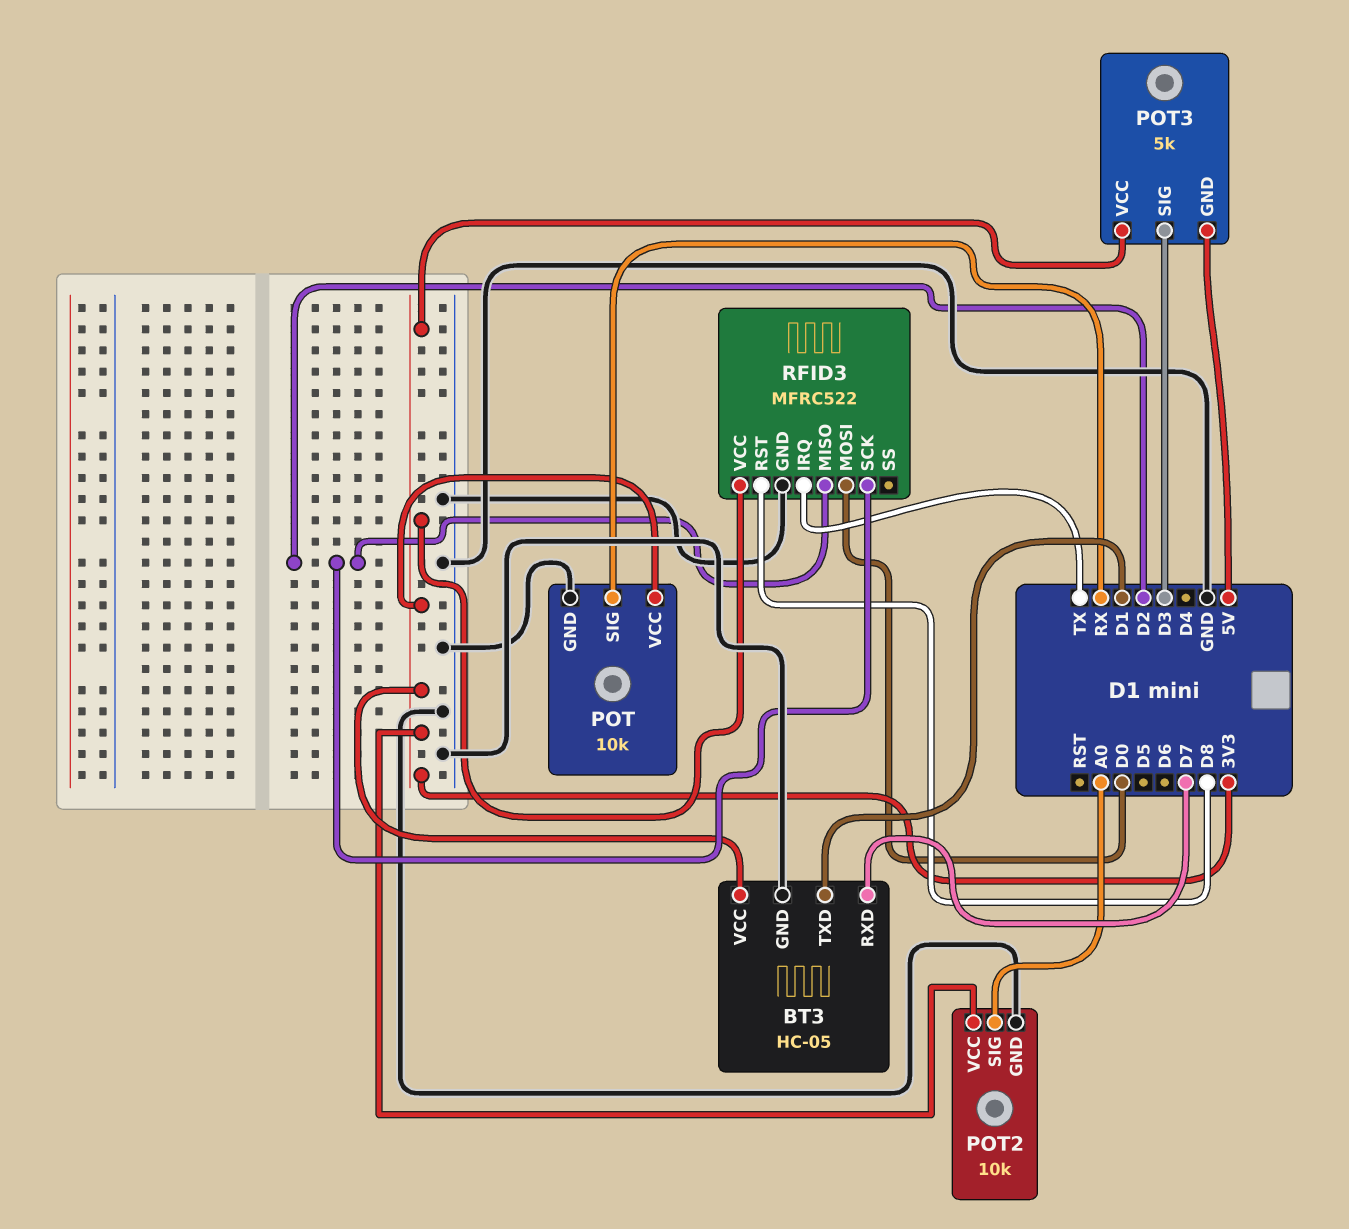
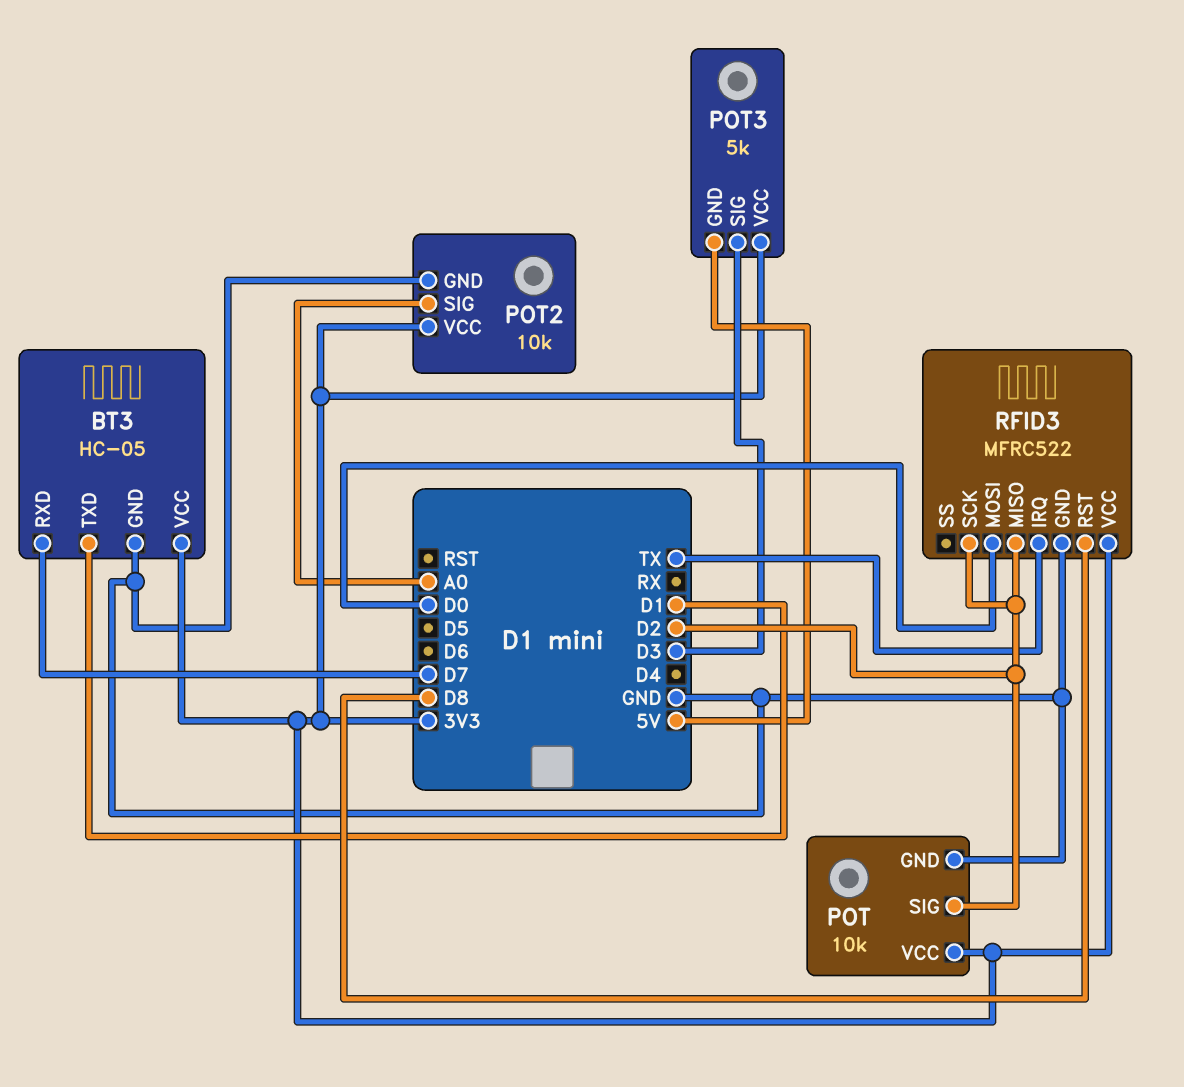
POT pin SIG: RX -> D2

